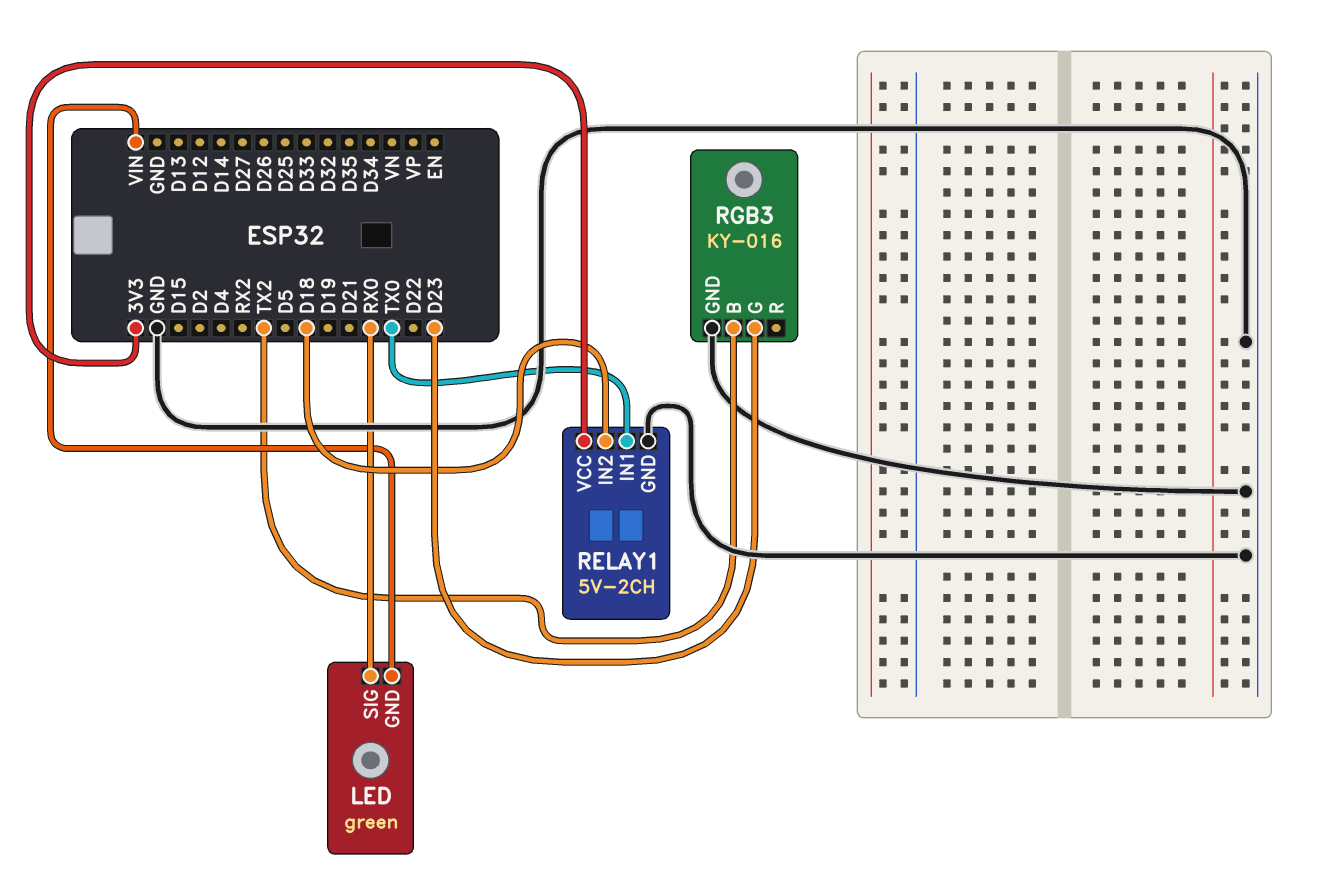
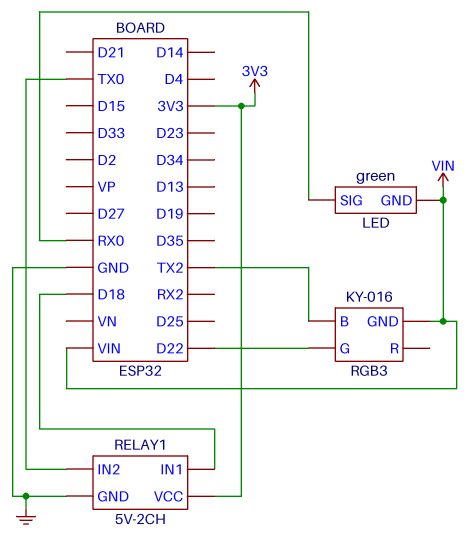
RELAY1 pin IN1: TX0 -> D18
RELAY1 pin IN2: D18 -> TX0
RGB3 pin G: D23 -> D22
RGB3 pin GND: GND -> VIN

